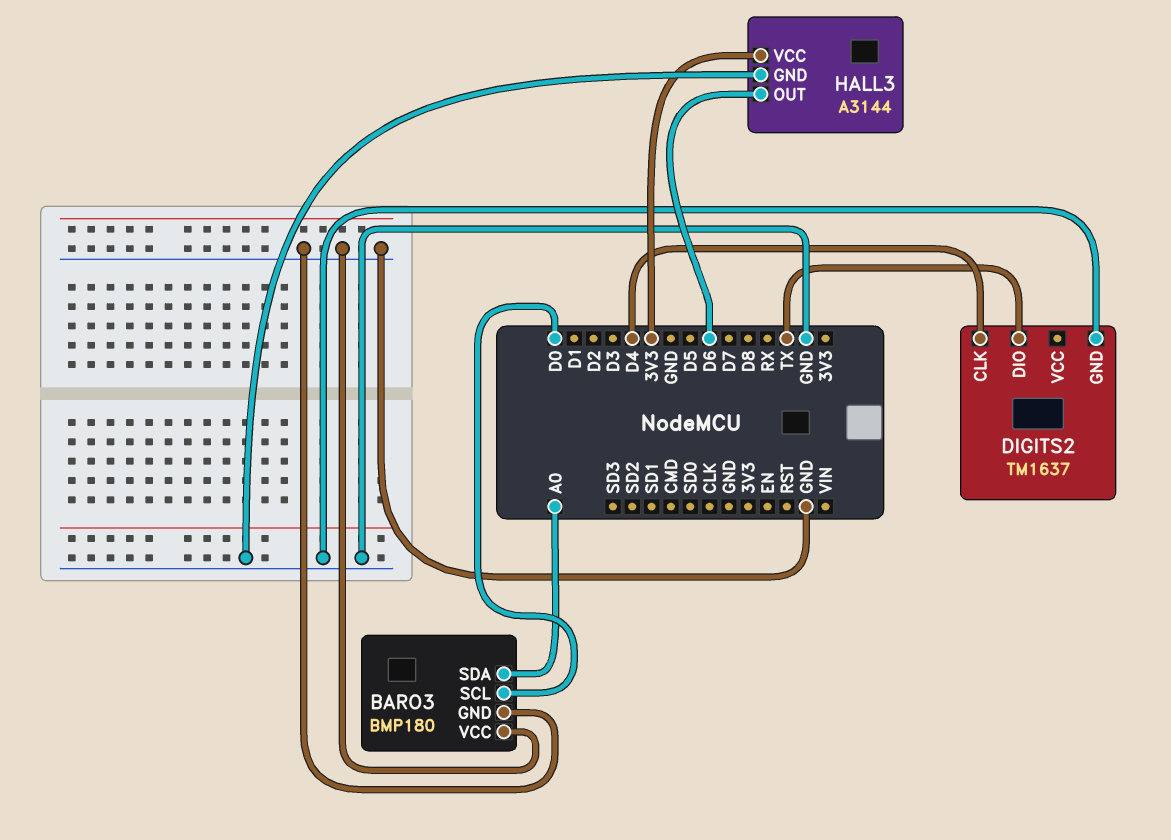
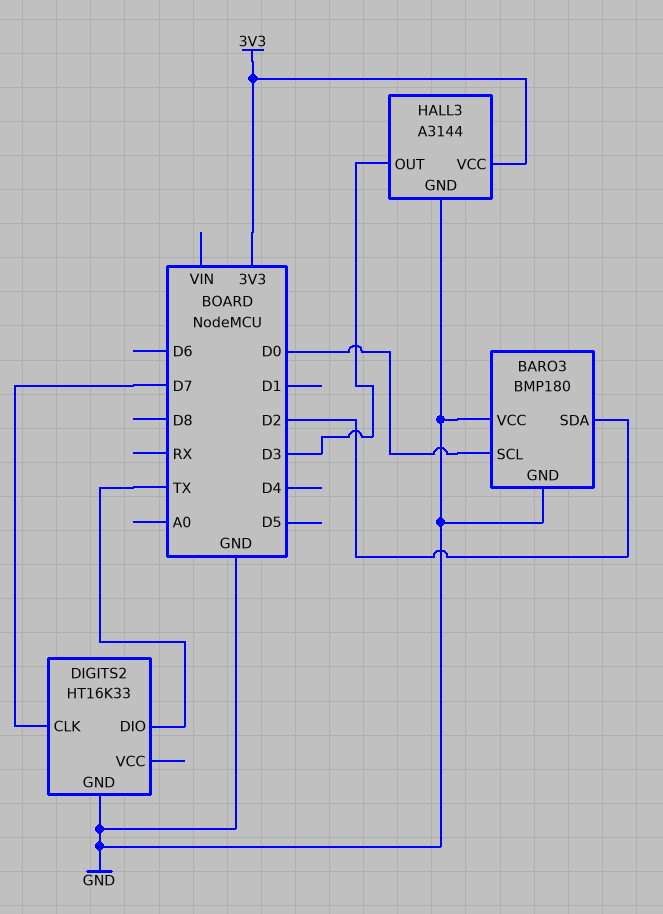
BARO3 pin SDA: A0 -> D2
DIGITS2: TM1637 -> HT16K33
DIGITS2 pin CLK: D4 -> D7
HALL3 pin OUT: D6 -> D3

